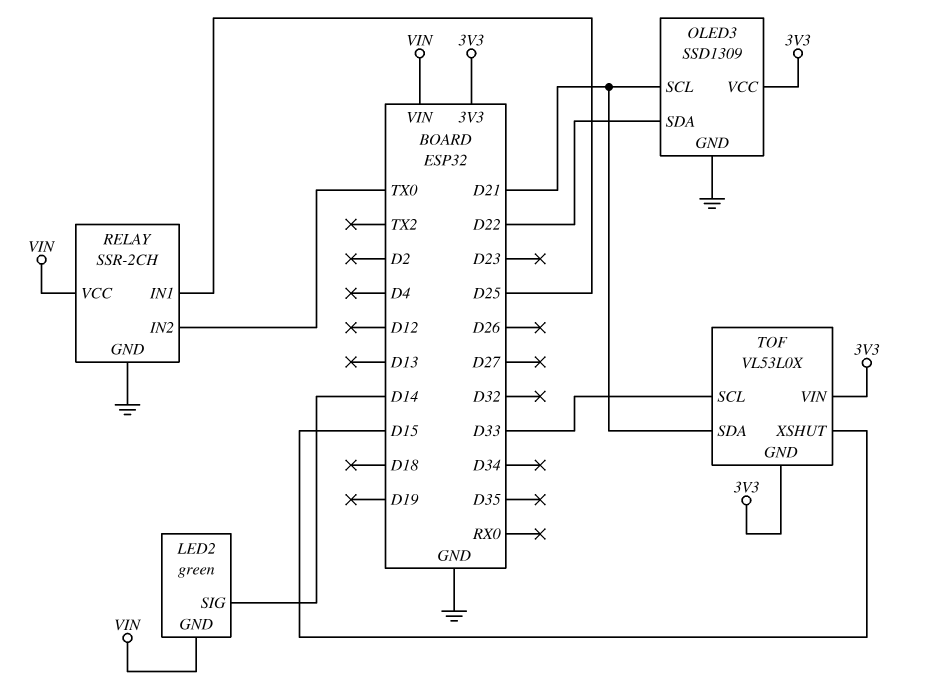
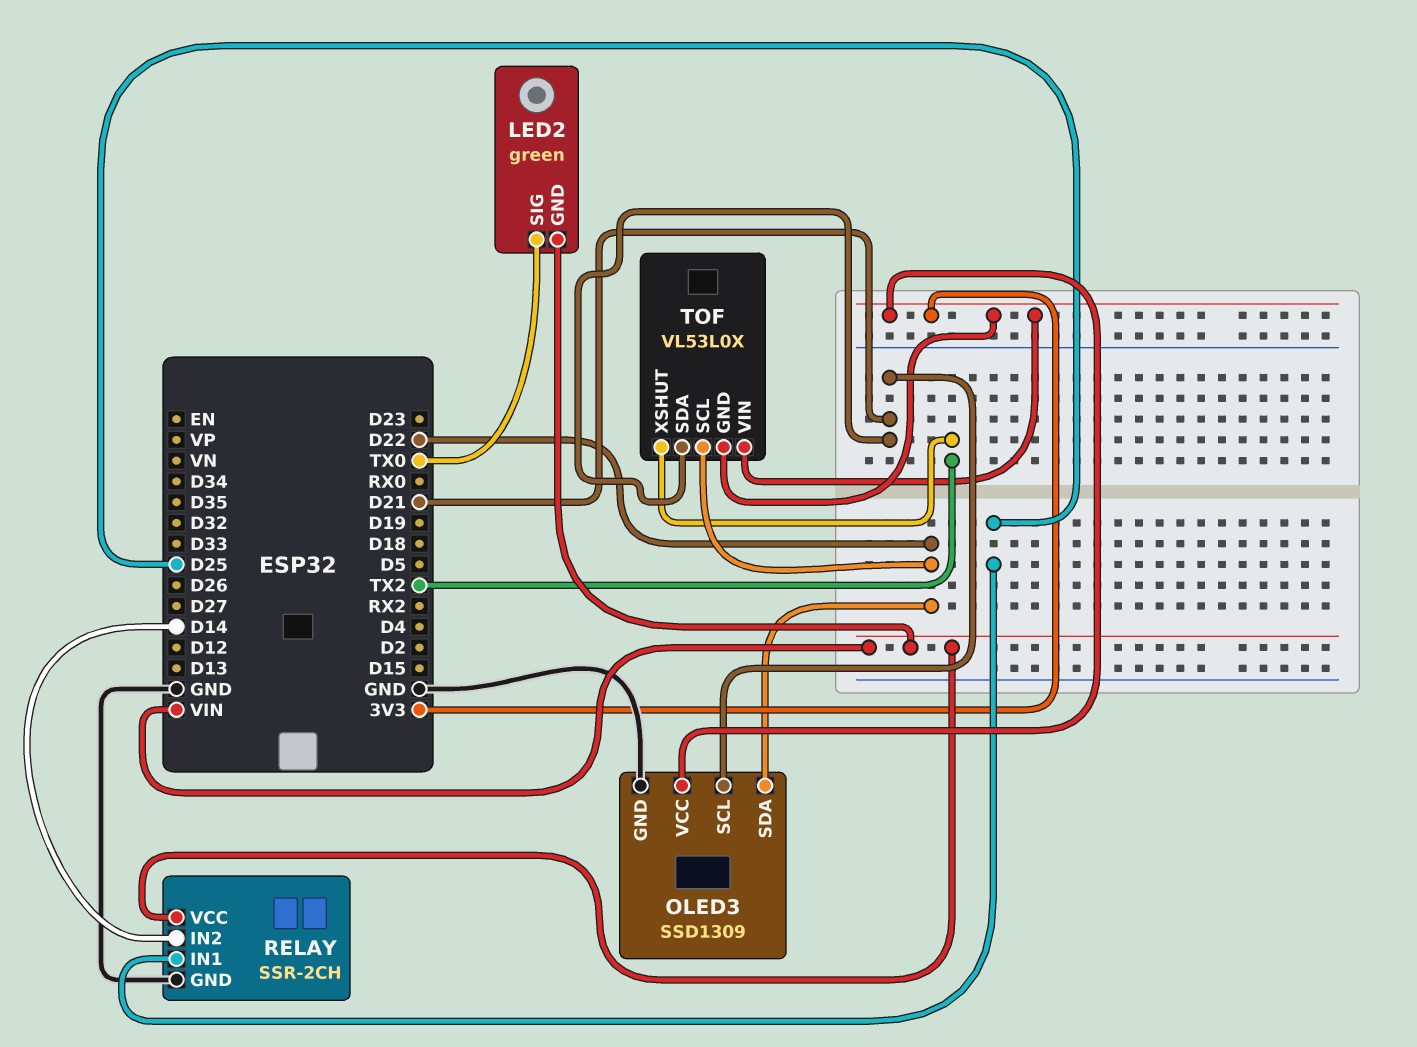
LED2 pin SIG: D14 -> TX0
RELAY pin IN2: TX0 -> D14
TOF pin SCL: D33 -> D22
TOF pin XSHUT: D15 -> TX2

